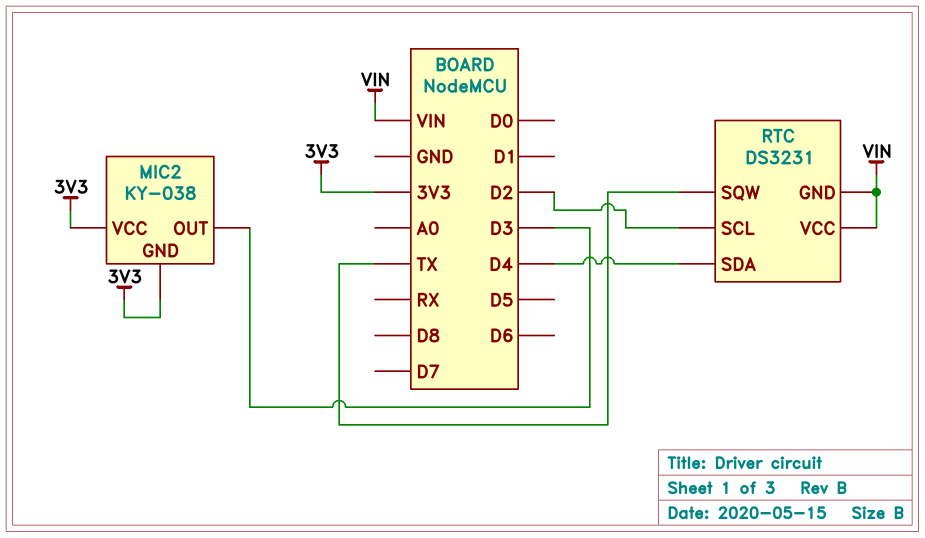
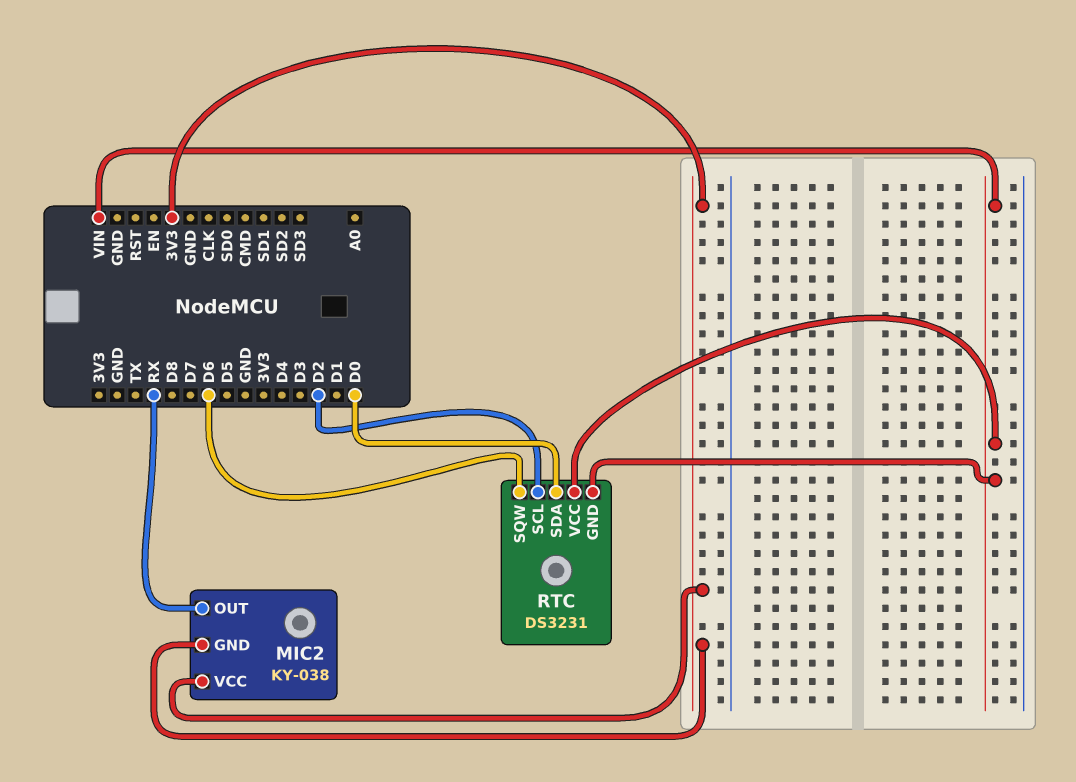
MIC2 pin OUT: D3 -> RX
RTC pin SDA: D4 -> D0
RTC pin SQW: TX -> D6

